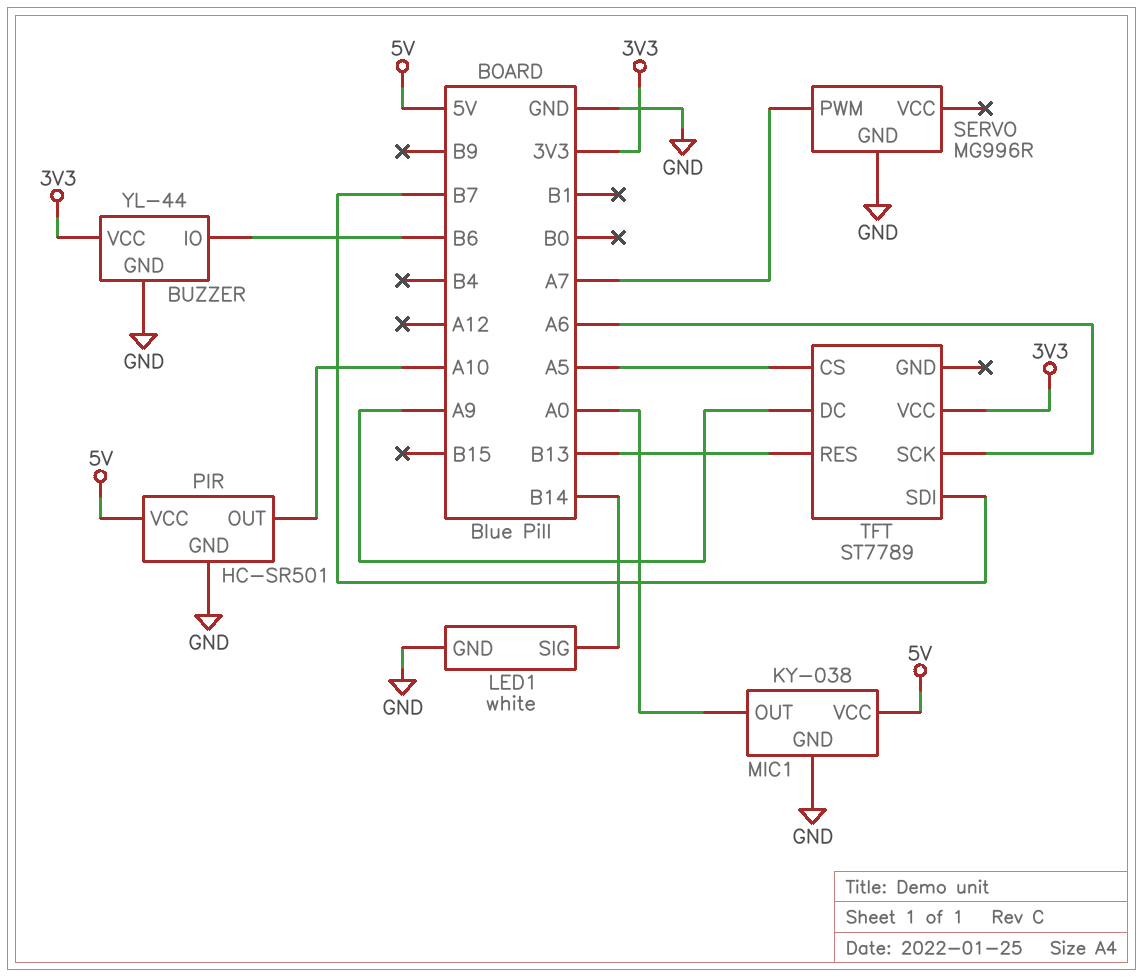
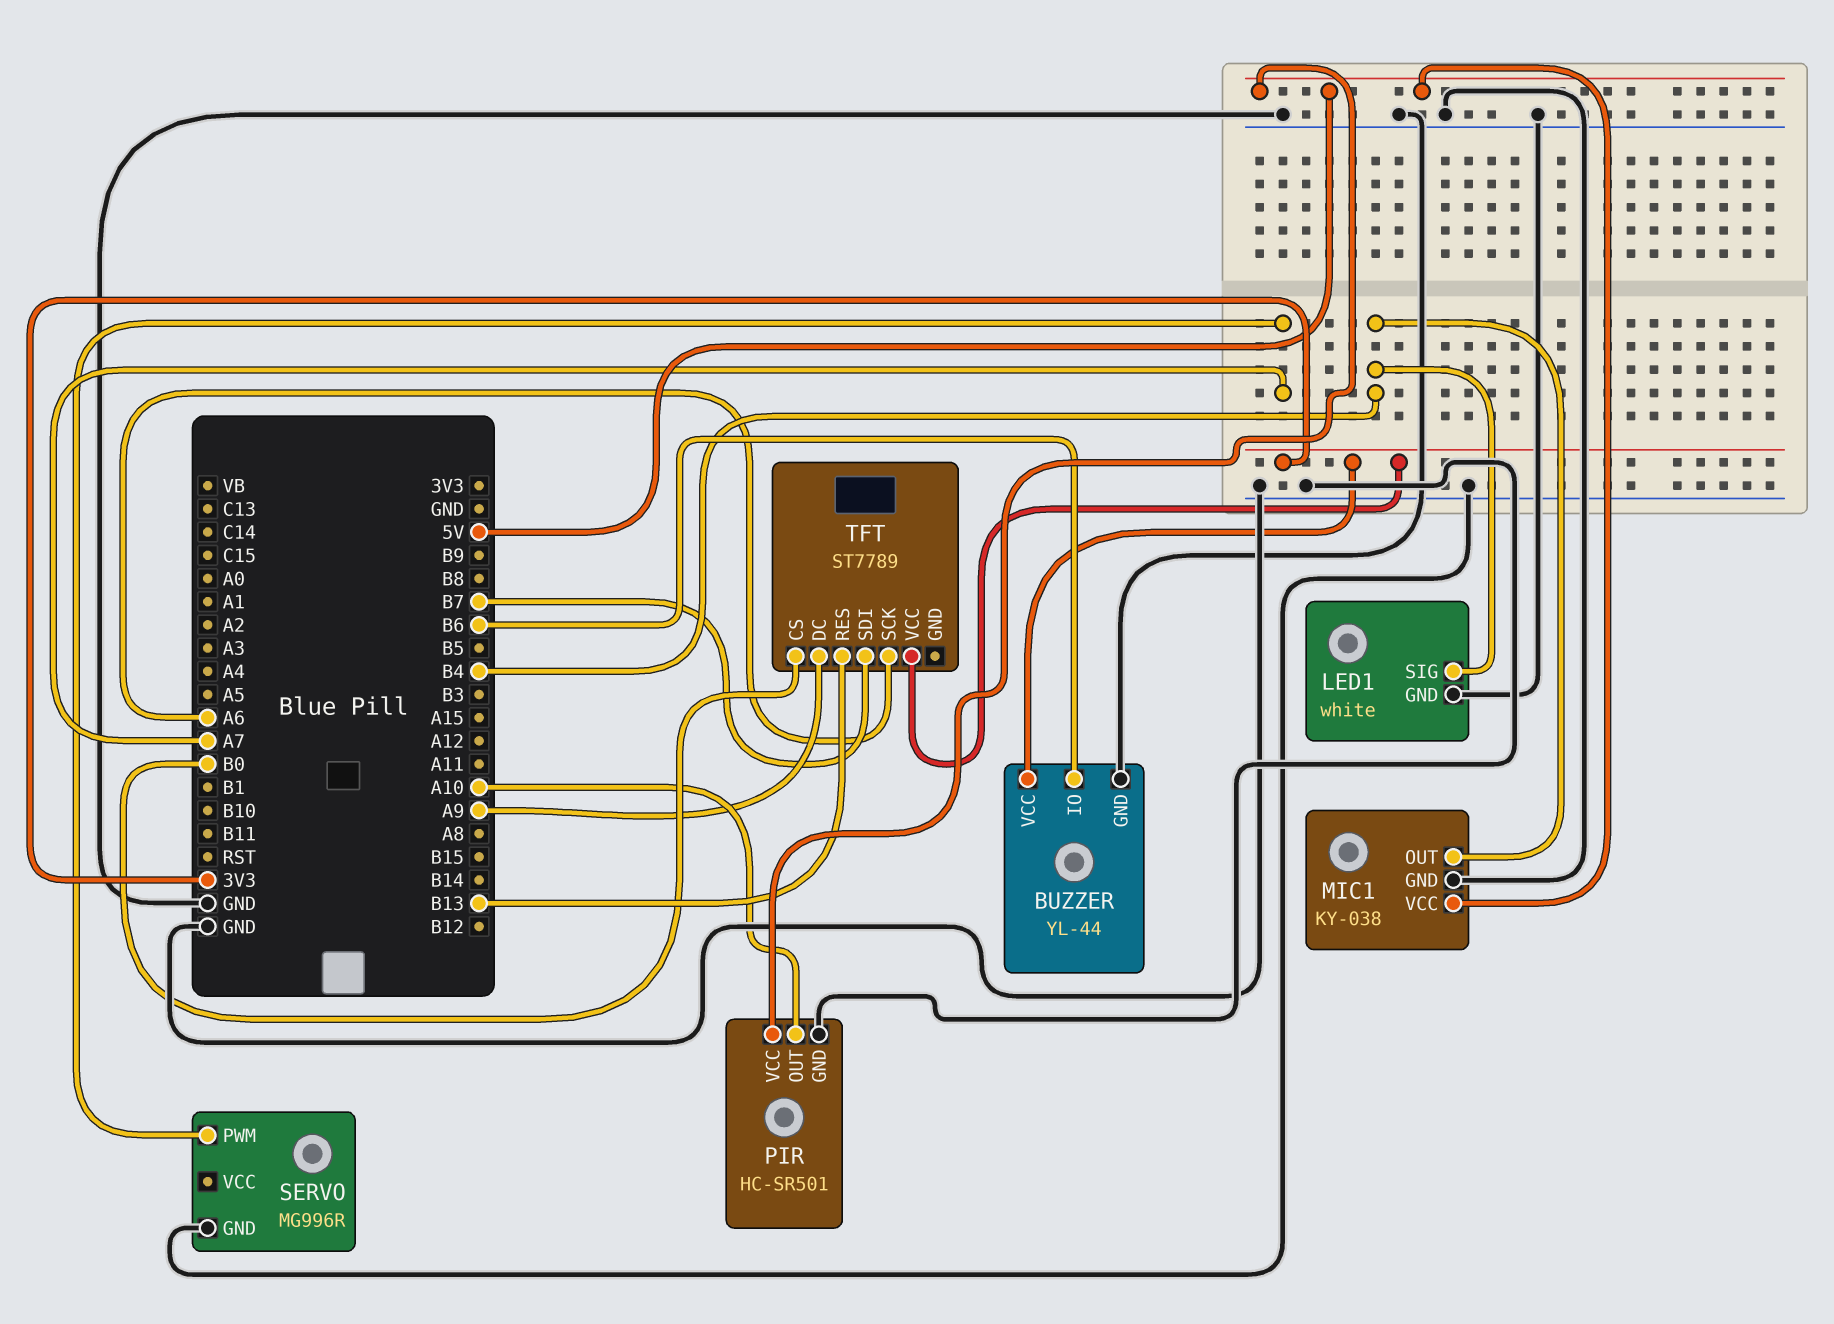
LED1 pin SIG: B14 -> B4
MIC1 pin OUT: A0 -> B4
TFT pin CS: A5 -> B0

